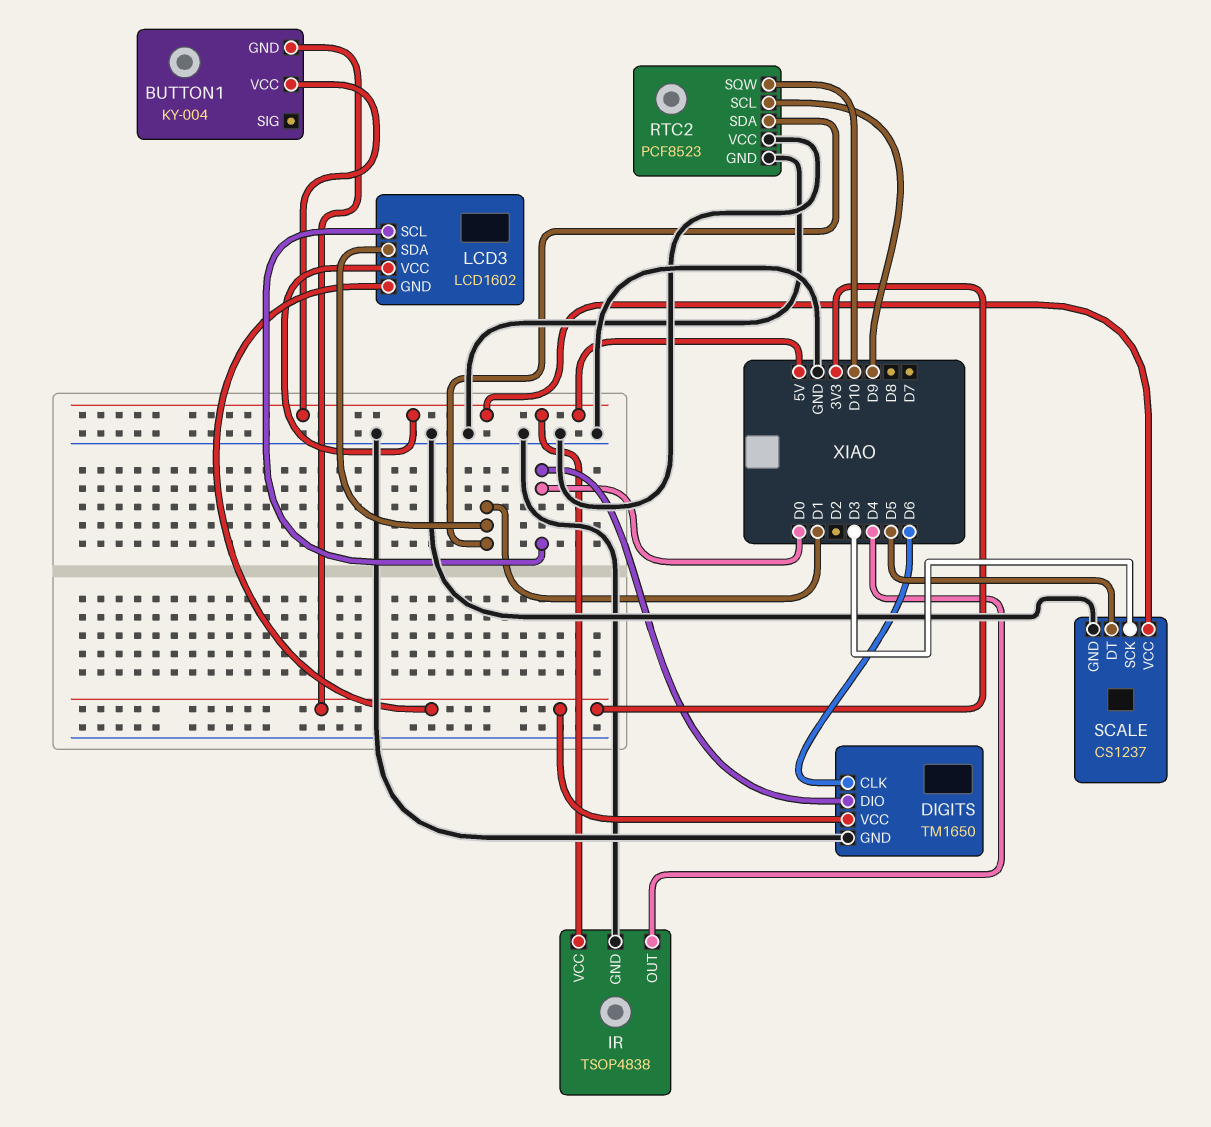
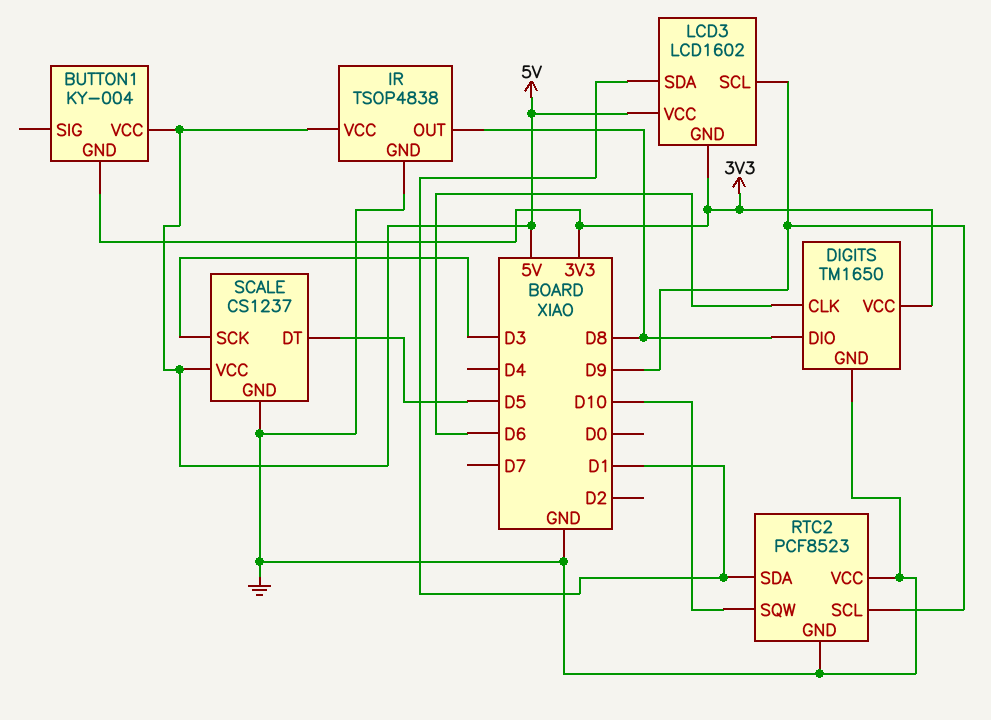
DIGITS pin DIO: D0 -> D8
IR pin OUT: D4 -> D8
LCD3 pin SCL: D0 -> D9

